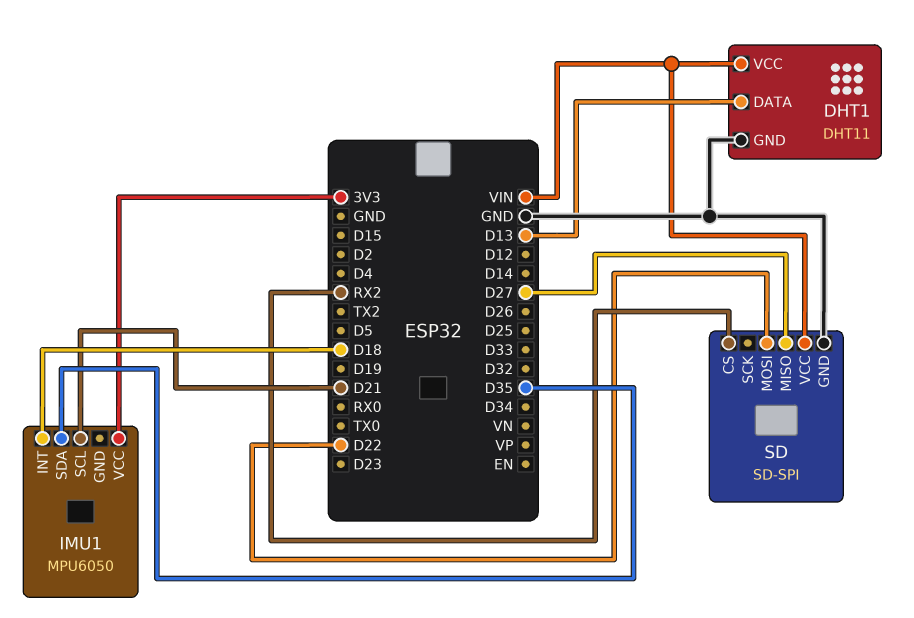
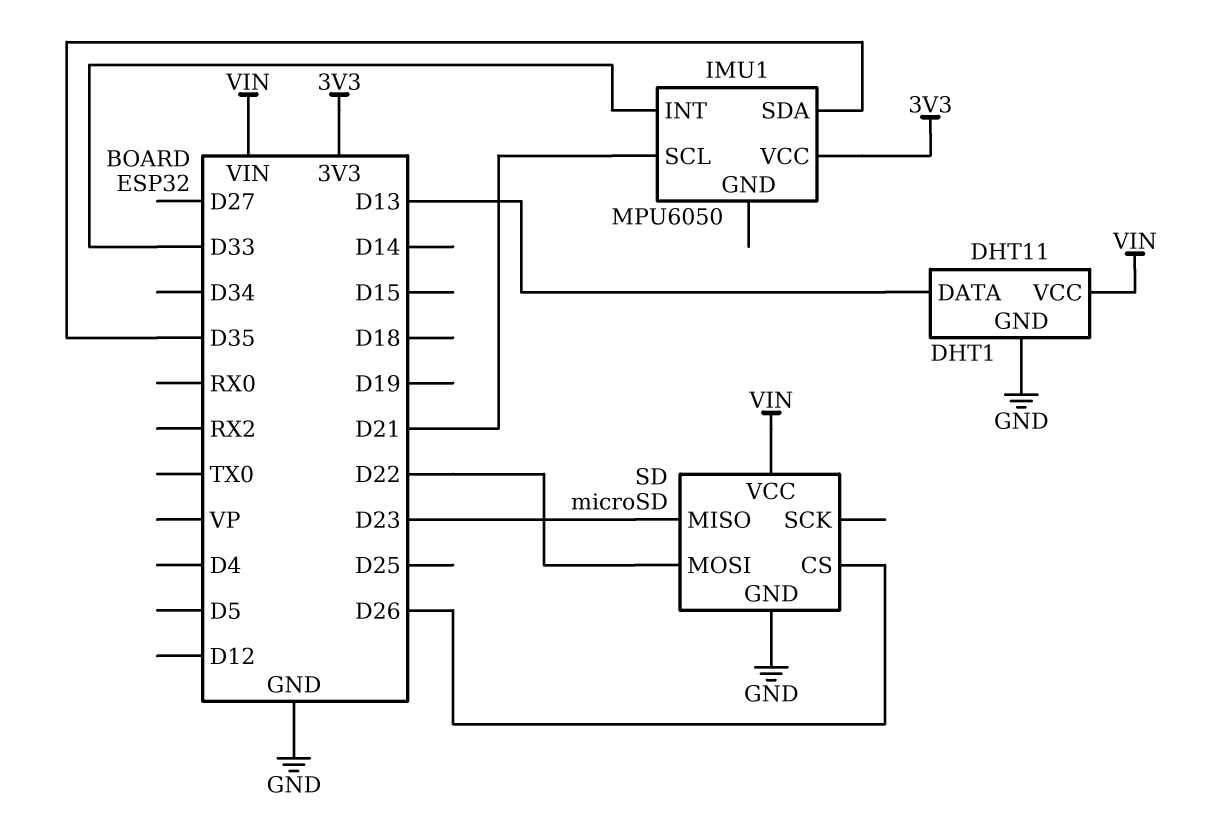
IMU1 pin INT: D18 -> D33
SD: SD-SPI -> microSD
SD pin CS: RX2 -> D26
SD pin MISO: D27 -> D23

